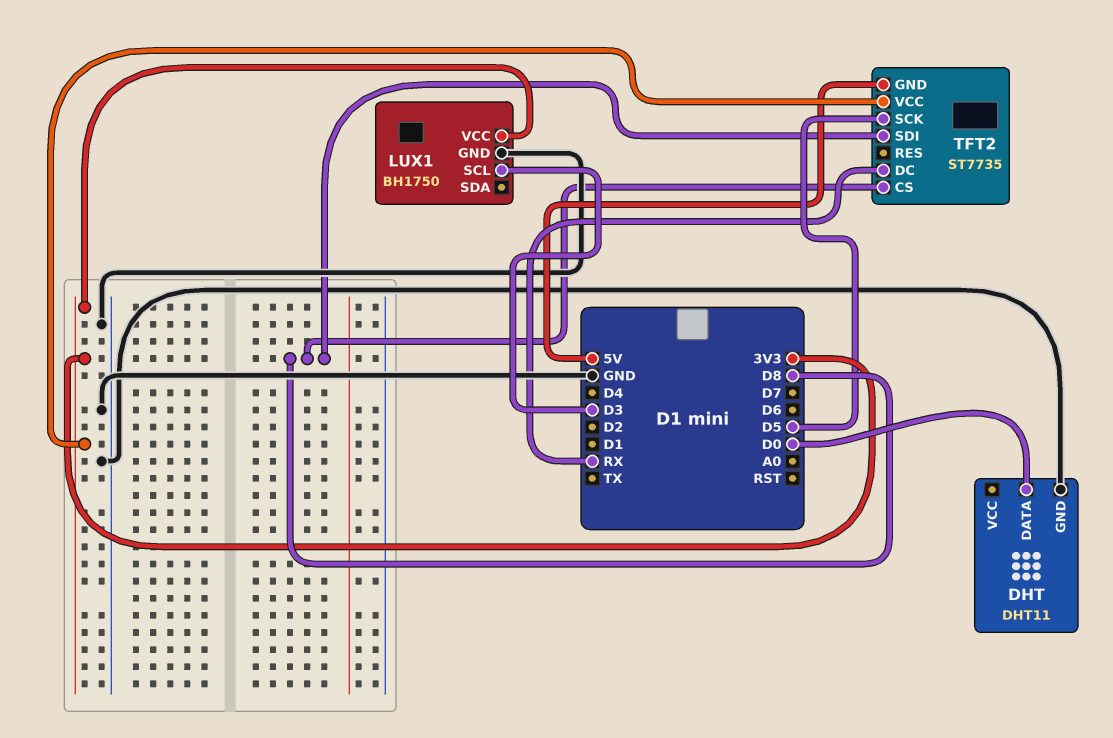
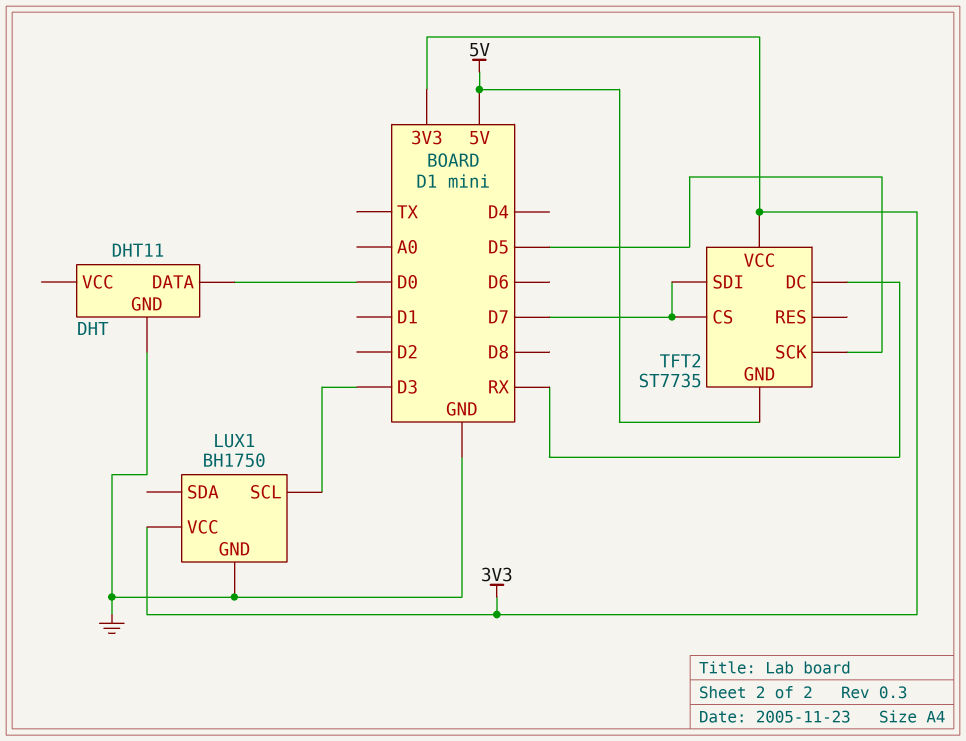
TFT2 pin CS: D8 -> D7
TFT2 pin SDI: D8 -> D7

